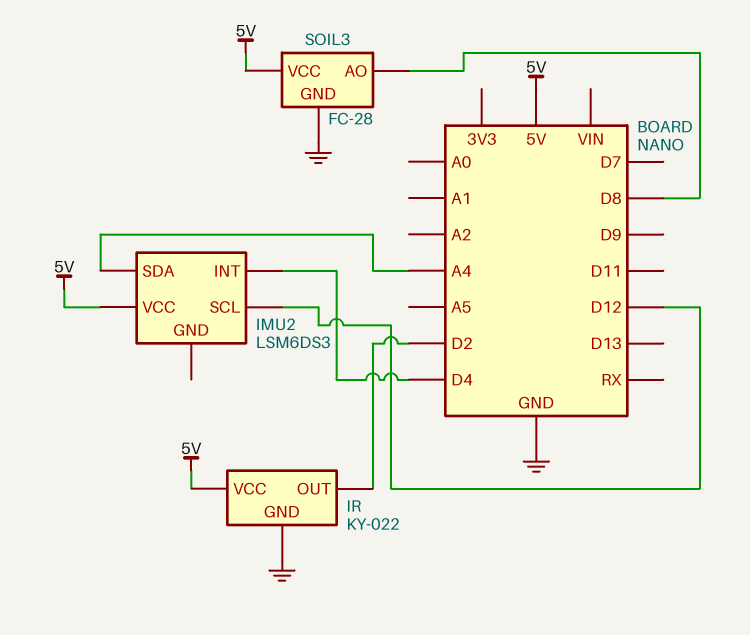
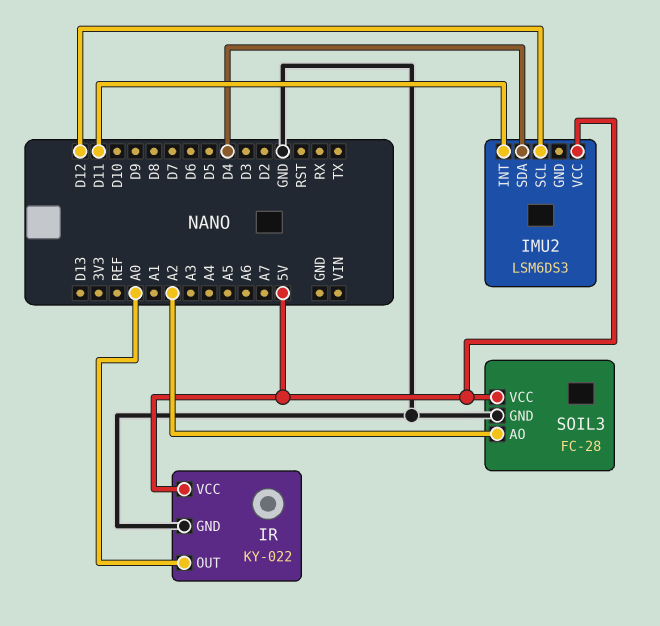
IMU2 pin INT: D4 -> D11
IMU2 pin SDA: A4 -> D4
IR pin OUT: D2 -> A0
SOIL3 pin AO: D8 -> A2

